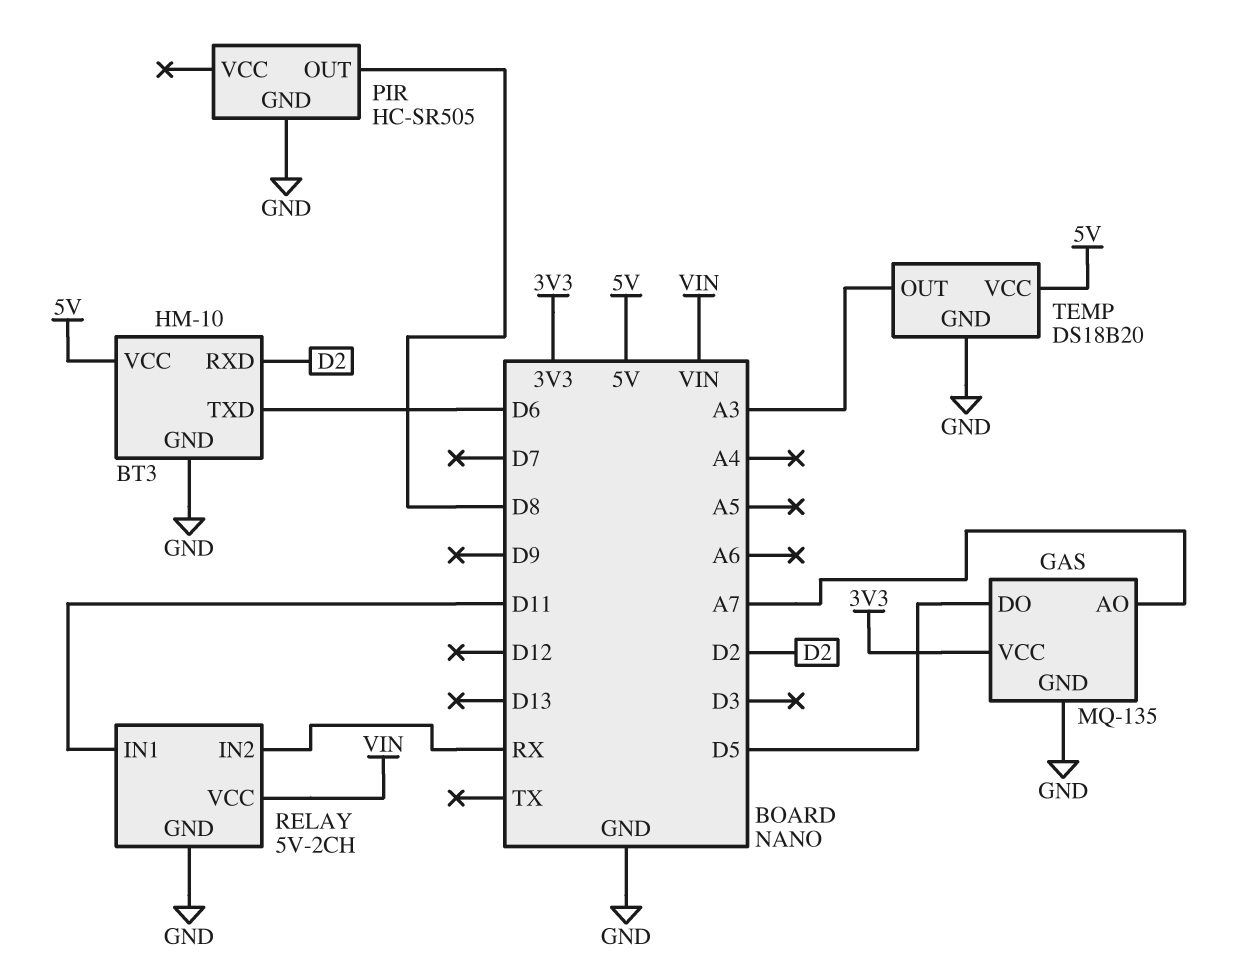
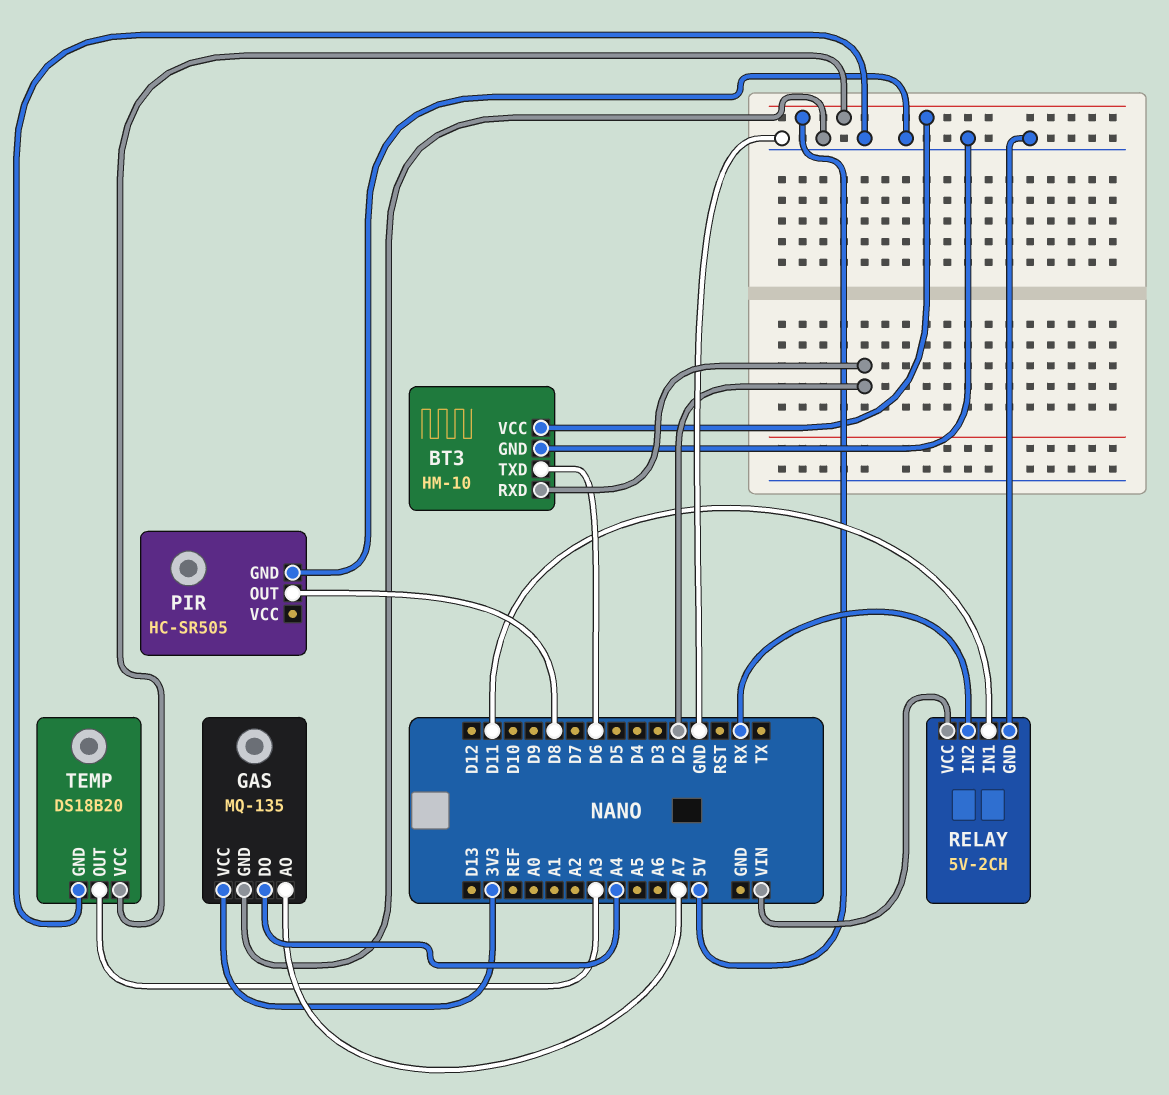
GAS pin DO: D5 -> A4

